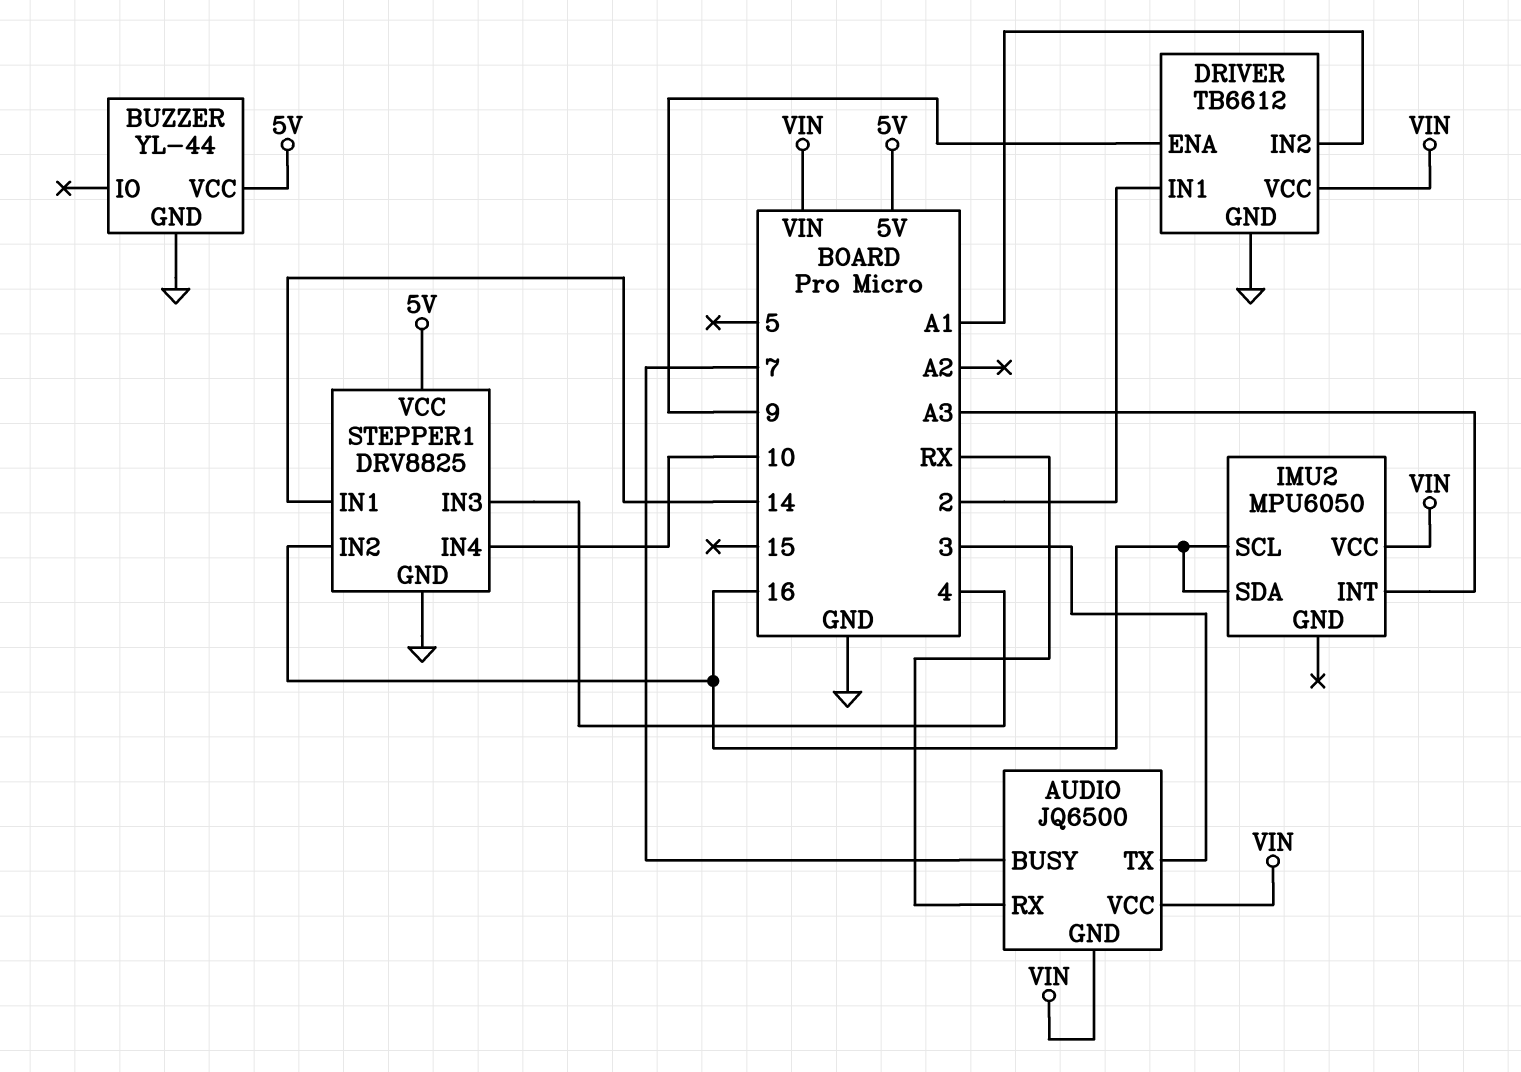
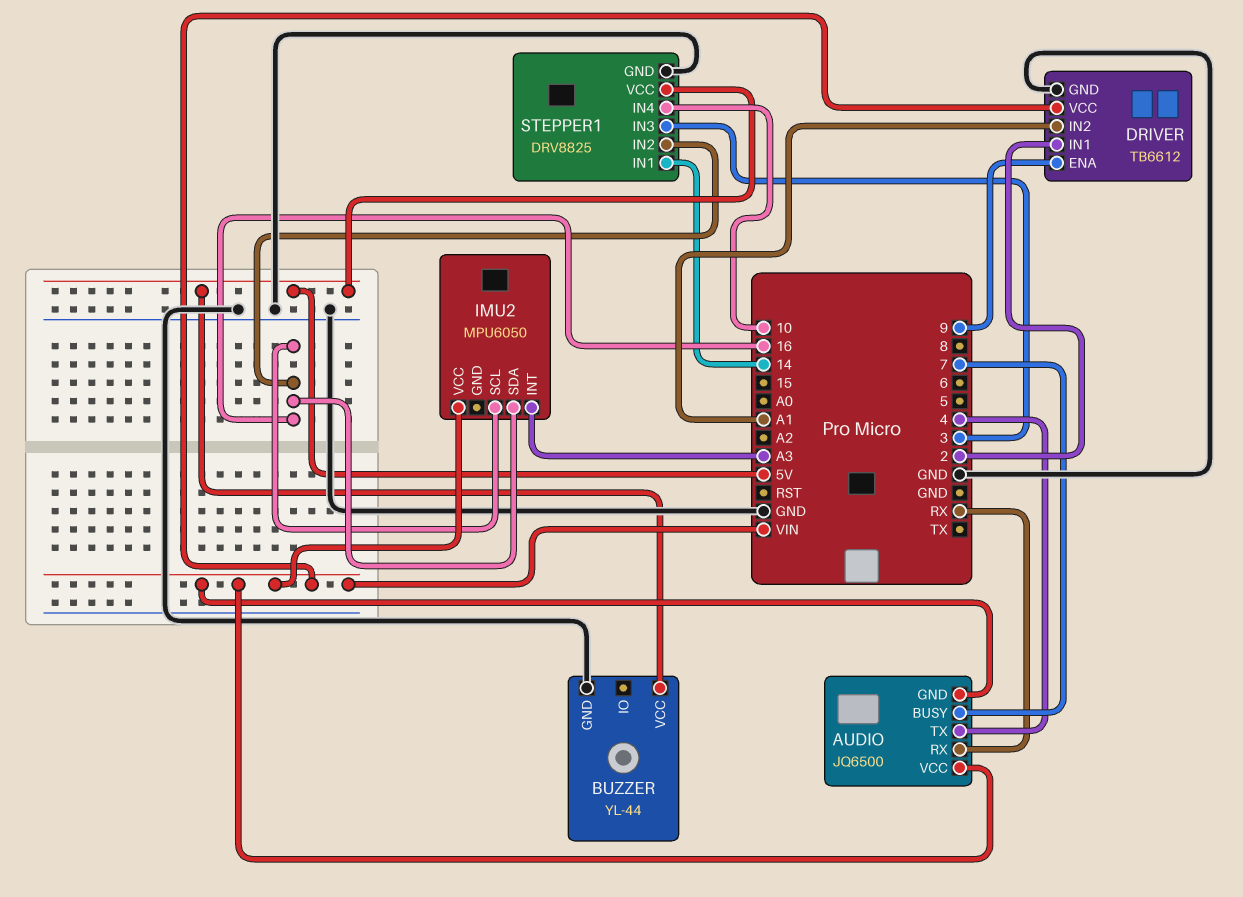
AUDIO pin TX: 3 -> 4
STEPPER1 pin IN3: 4 -> 3

